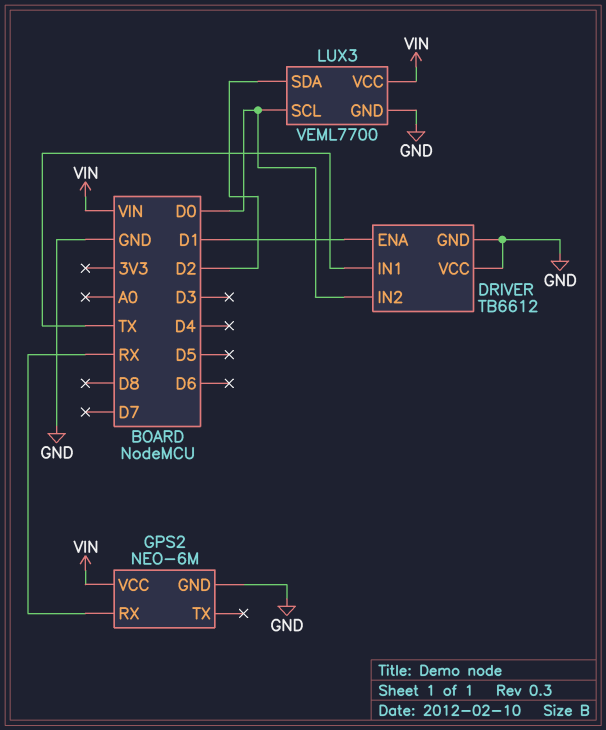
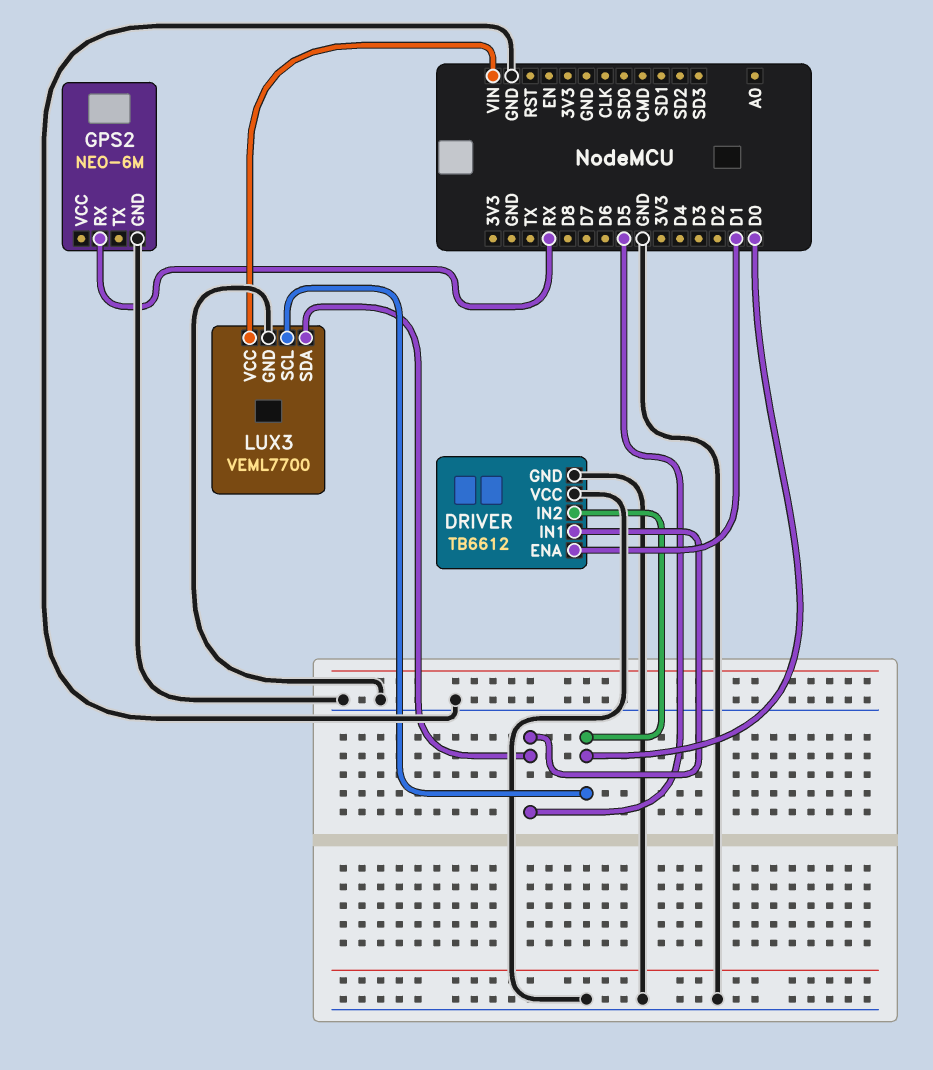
DRIVER pin IN1: TX -> D5
GPS2 pin VCC: VIN -> none
LUX3 pin SDA: D2 -> D5

